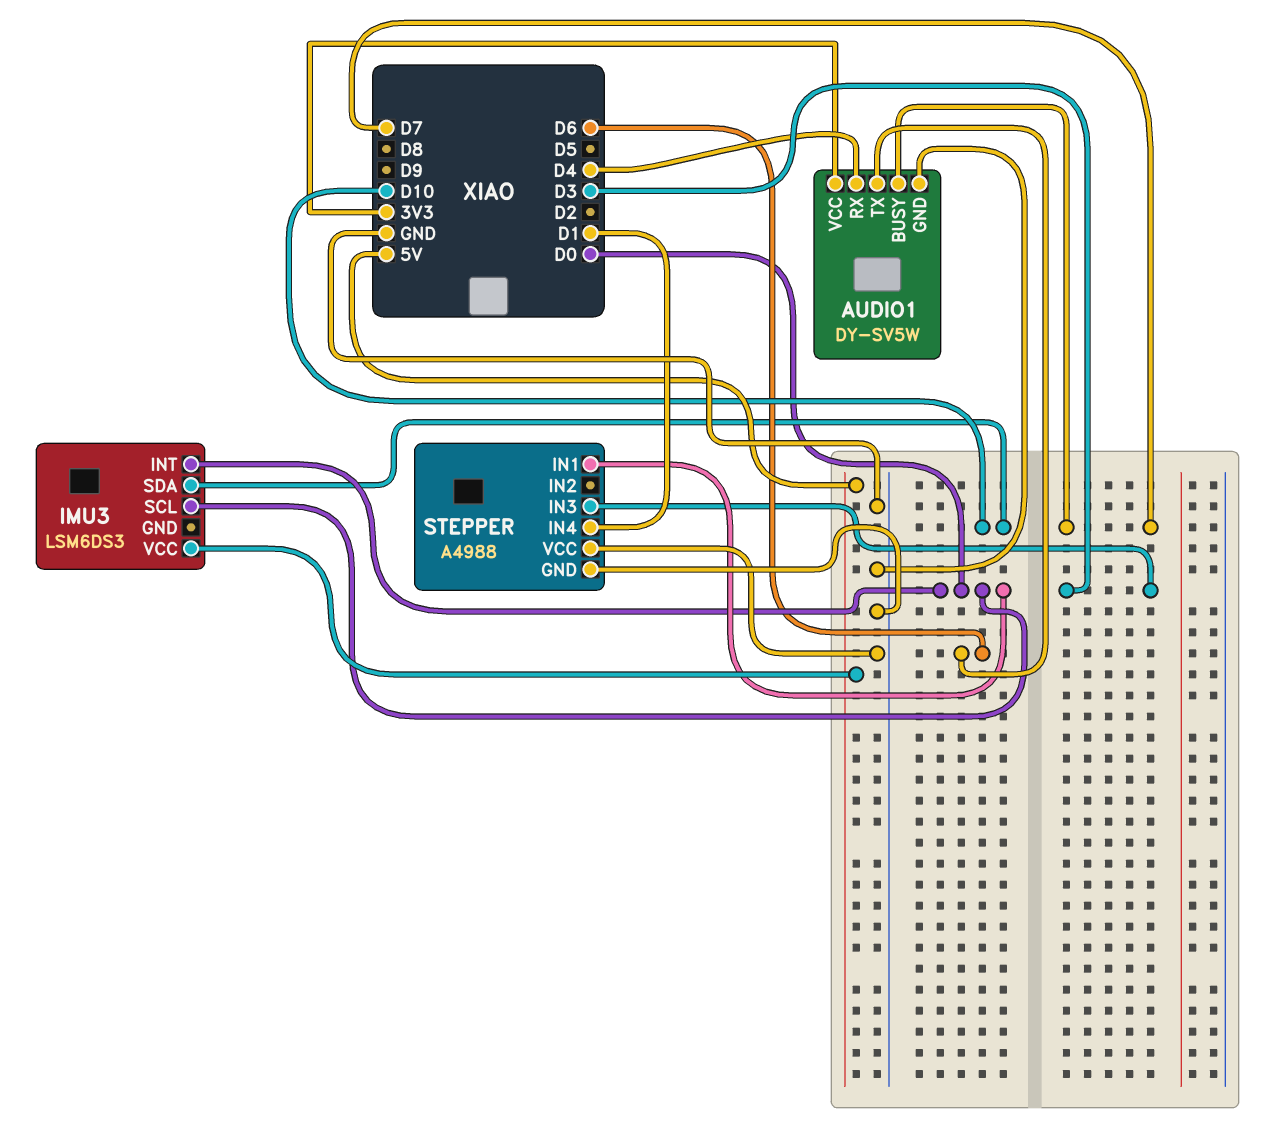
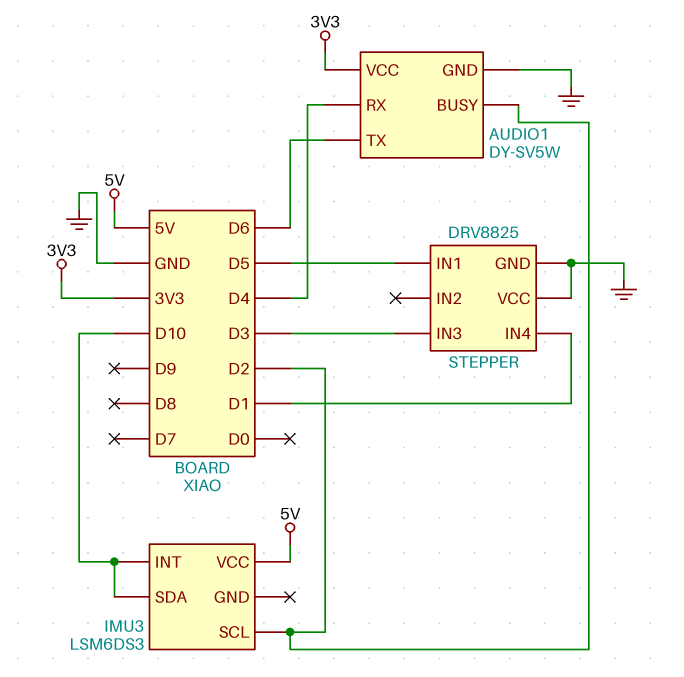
AUDIO1 pin BUSY: D7 -> D2
IMU3 pin INT: D0 -> D10
IMU3 pin SCL: D0 -> D2
STEPPER: A4988 -> DRV8825
STEPPER pin IN1: D0 -> D5

